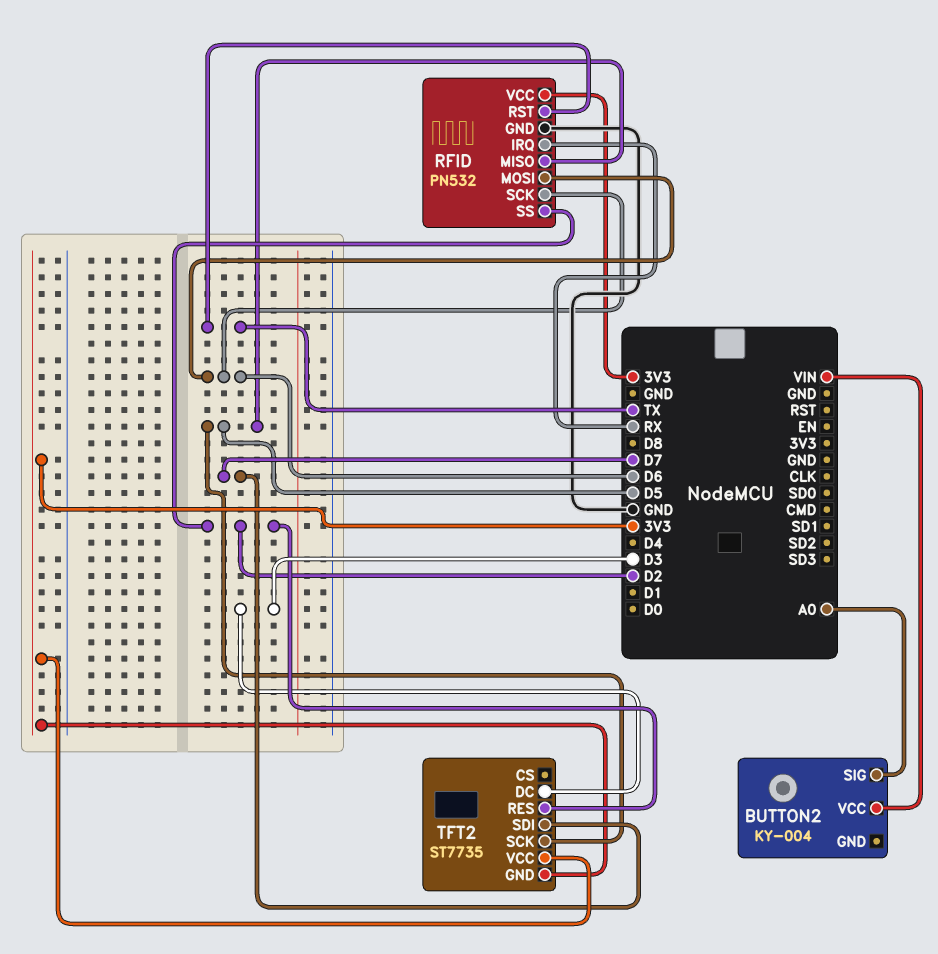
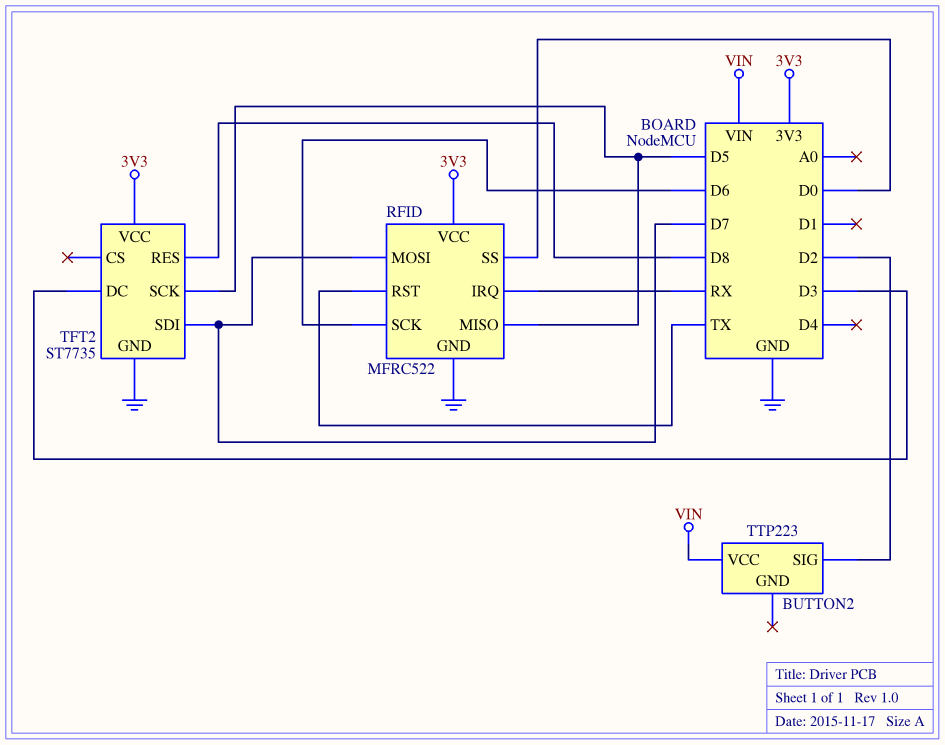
BUTTON2: KY-004 -> TTP223
BUTTON2 pin SIG: A0 -> D2
RFID: PN532 -> MFRC522
RFID pin MOSI: D6 -> D7
RFID pin SS: D2 -> D0
TFT2 pin GND: 3V3 -> GND
TFT2 pin RES: D2 -> D8

